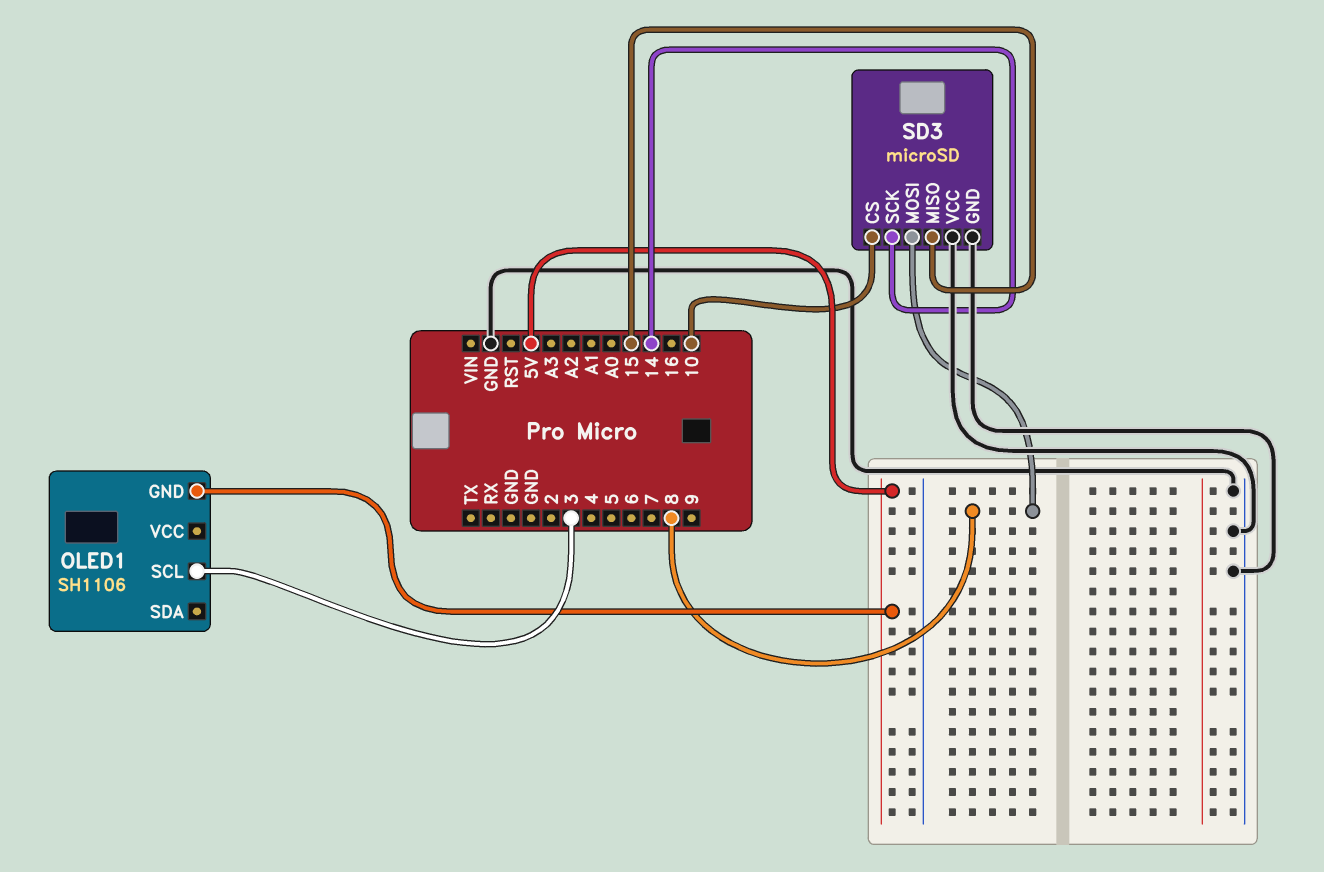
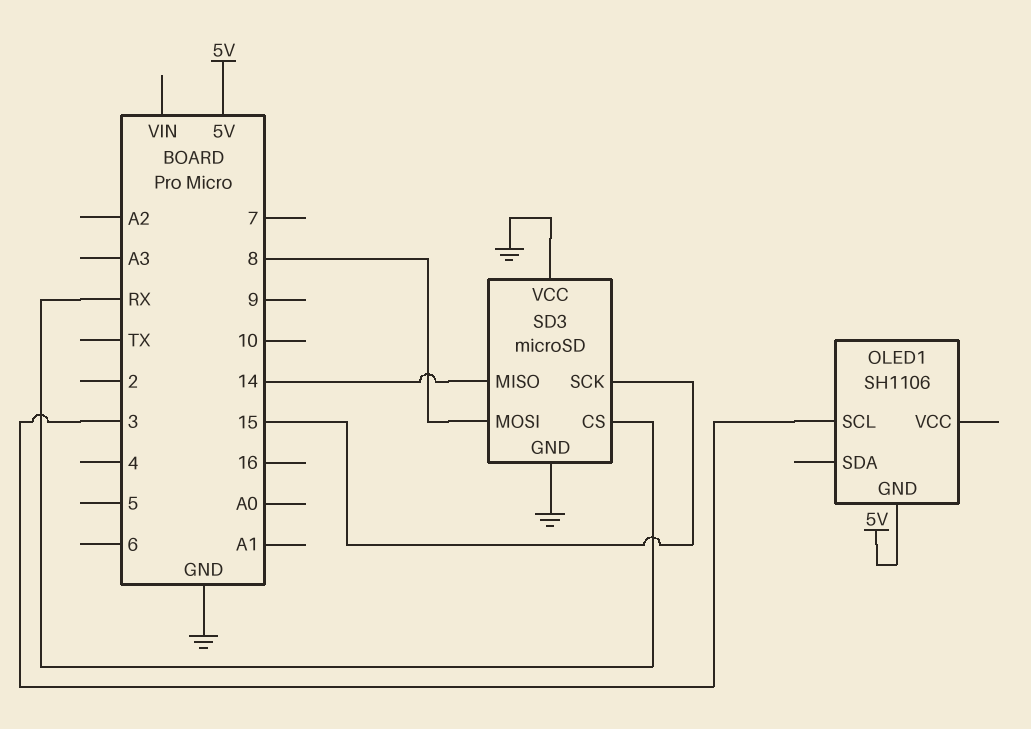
SD3 pin CS: 10 -> RX
SD3 pin MISO: 15 -> 14
SD3 pin SCK: 14 -> 15

